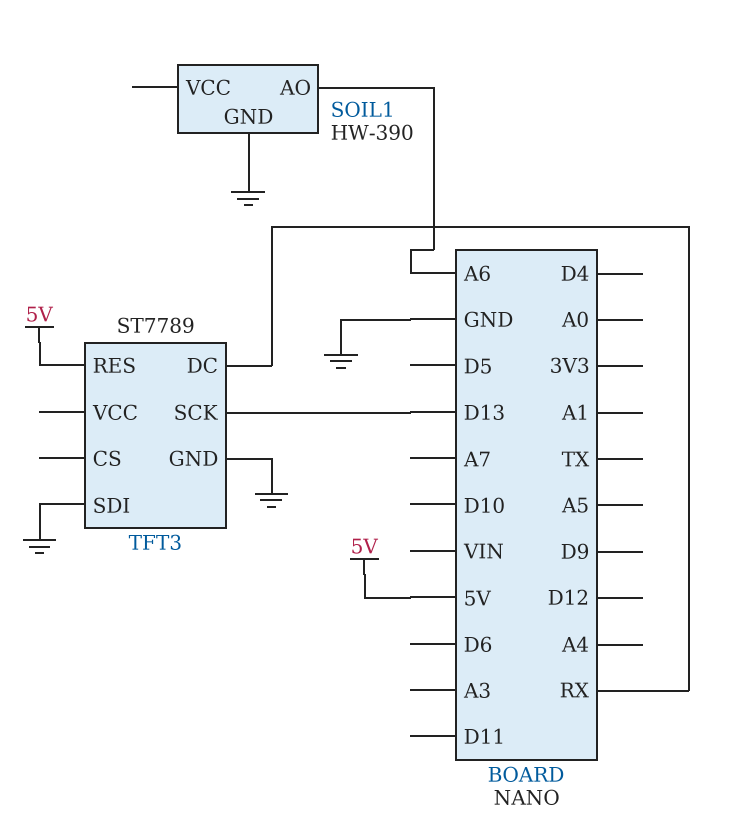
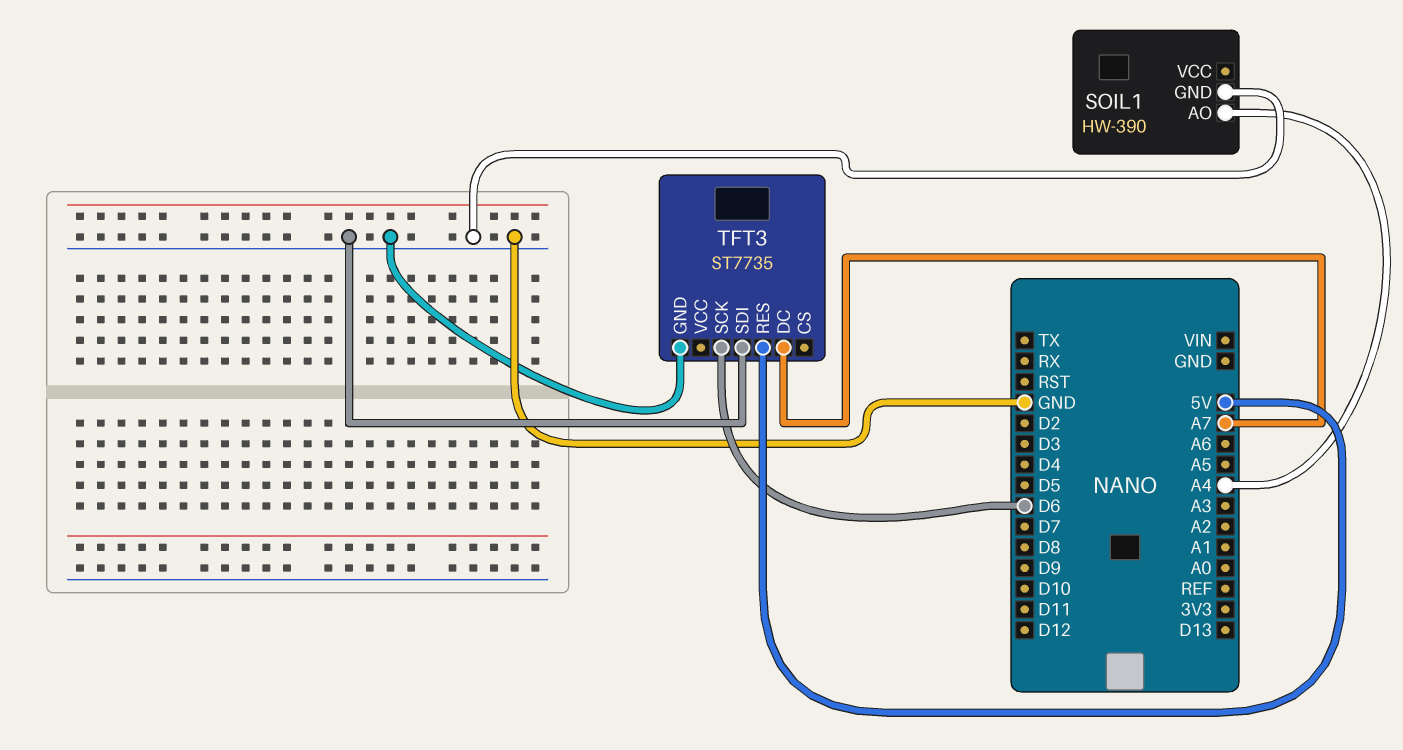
SOIL1 pin AO: A6 -> A4
TFT3: ST7789 -> ST7735
TFT3 pin DC: RX -> A7
TFT3 pin SCK: D13 -> D6

